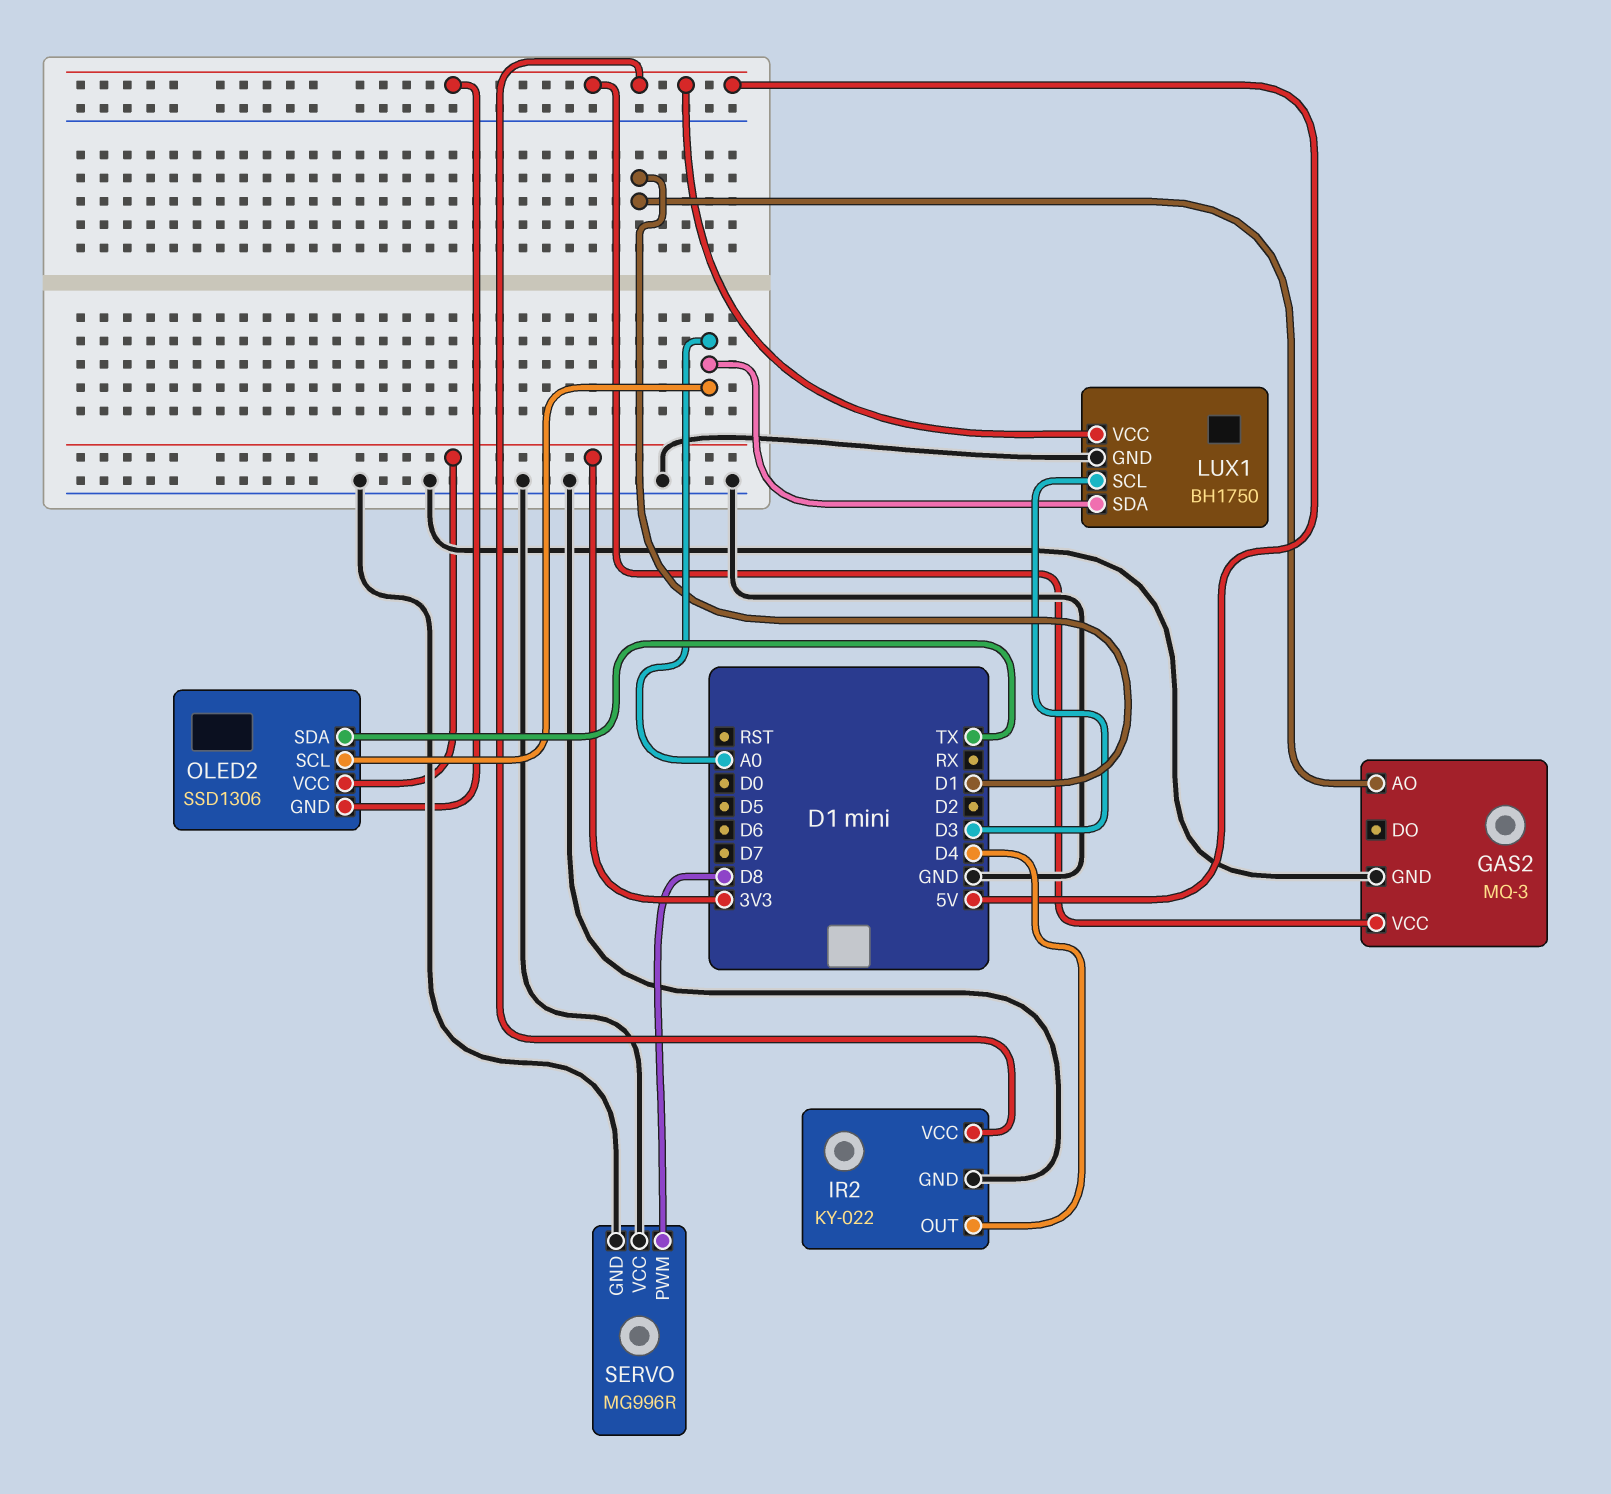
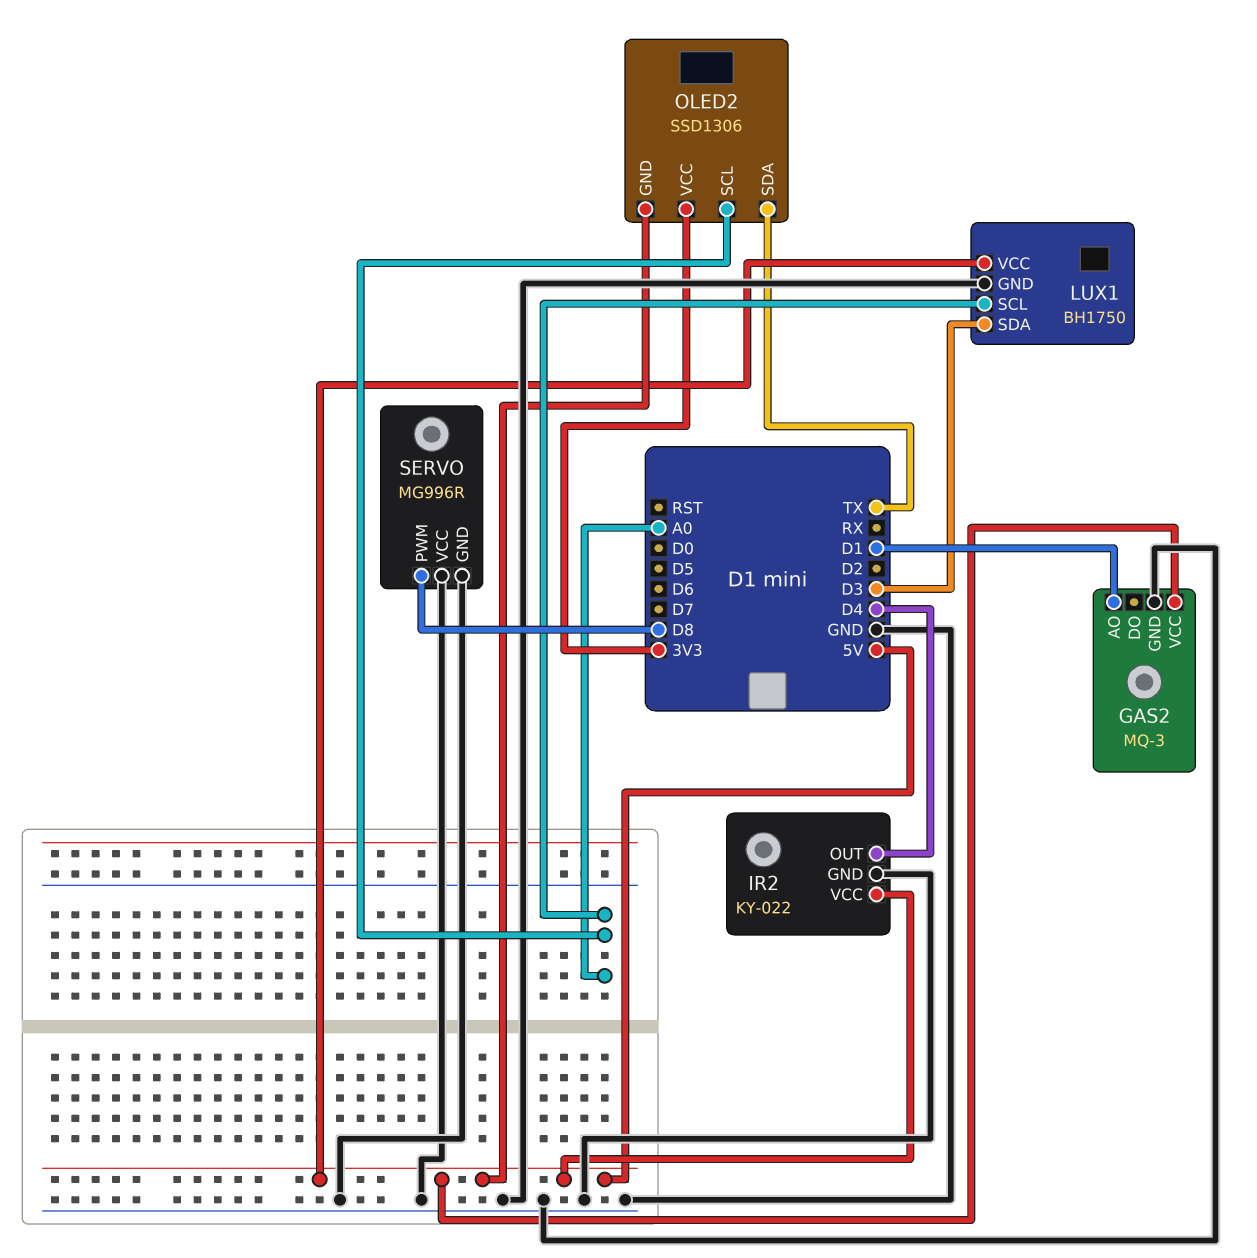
LUX1 pin SCL: D3 -> A0
LUX1 pin SDA: A0 -> D3

